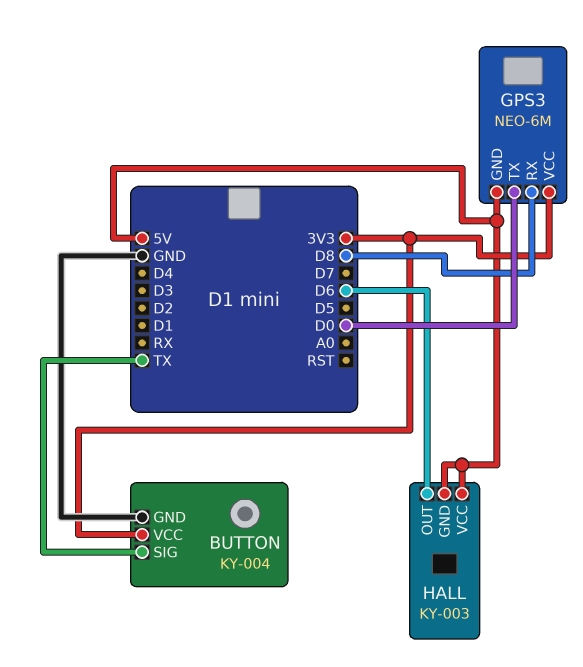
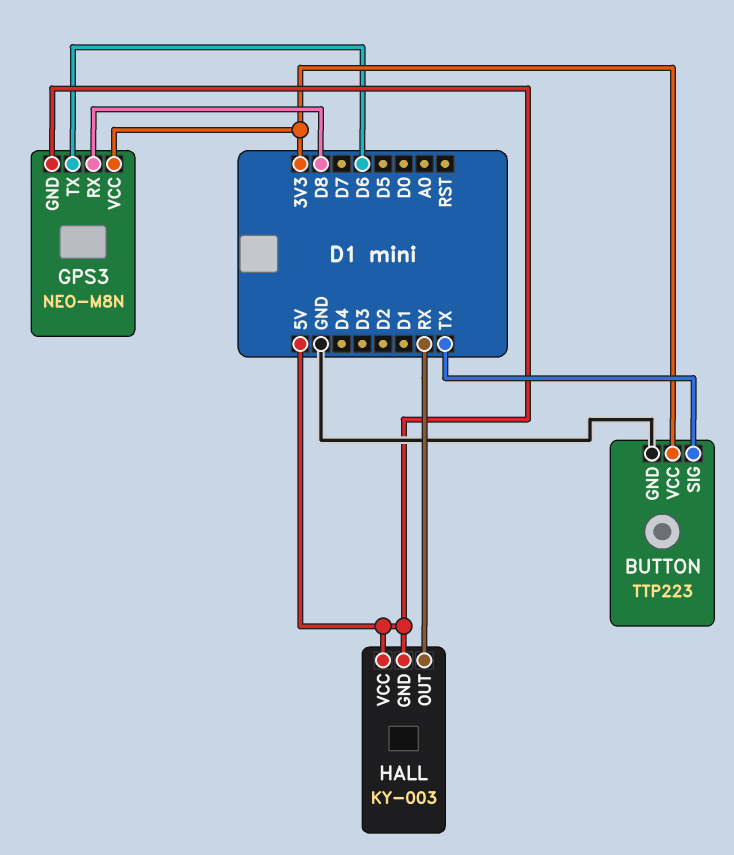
BUTTON: KY-004 -> TTP223
GPS3: NEO-6M -> NEO-M8N
GPS3 pin TX: D0 -> D6
HALL pin OUT: D6 -> RX

